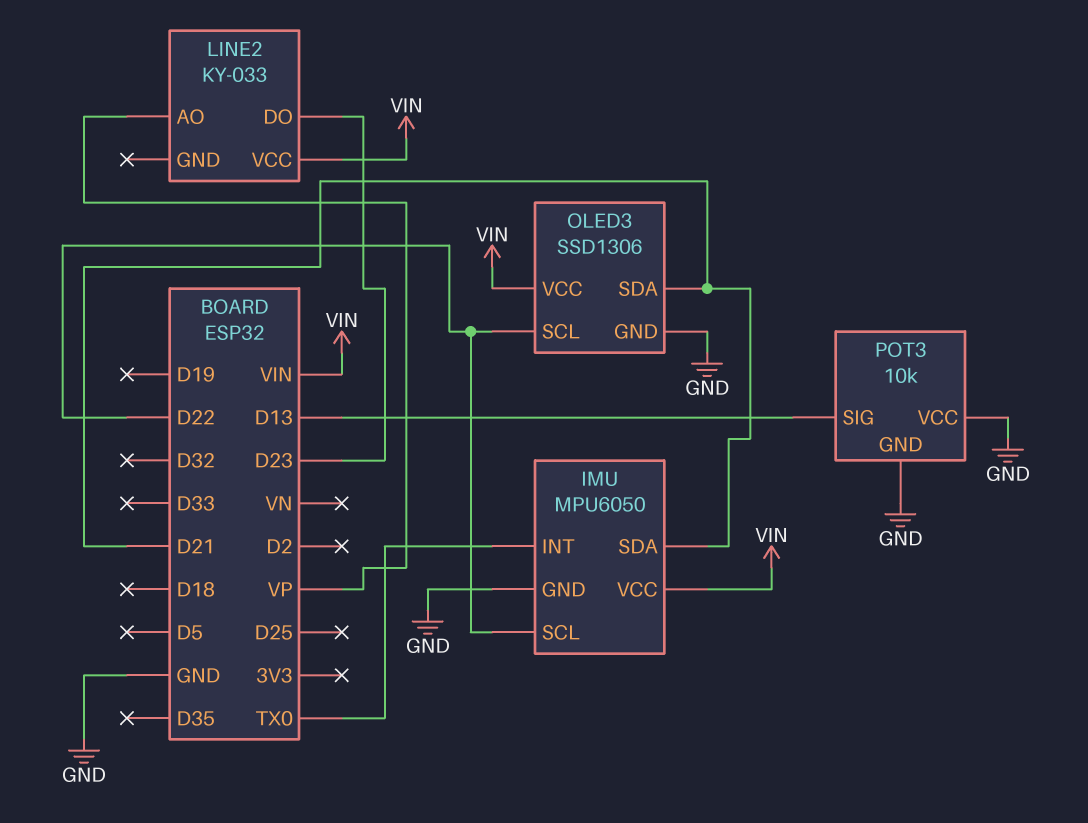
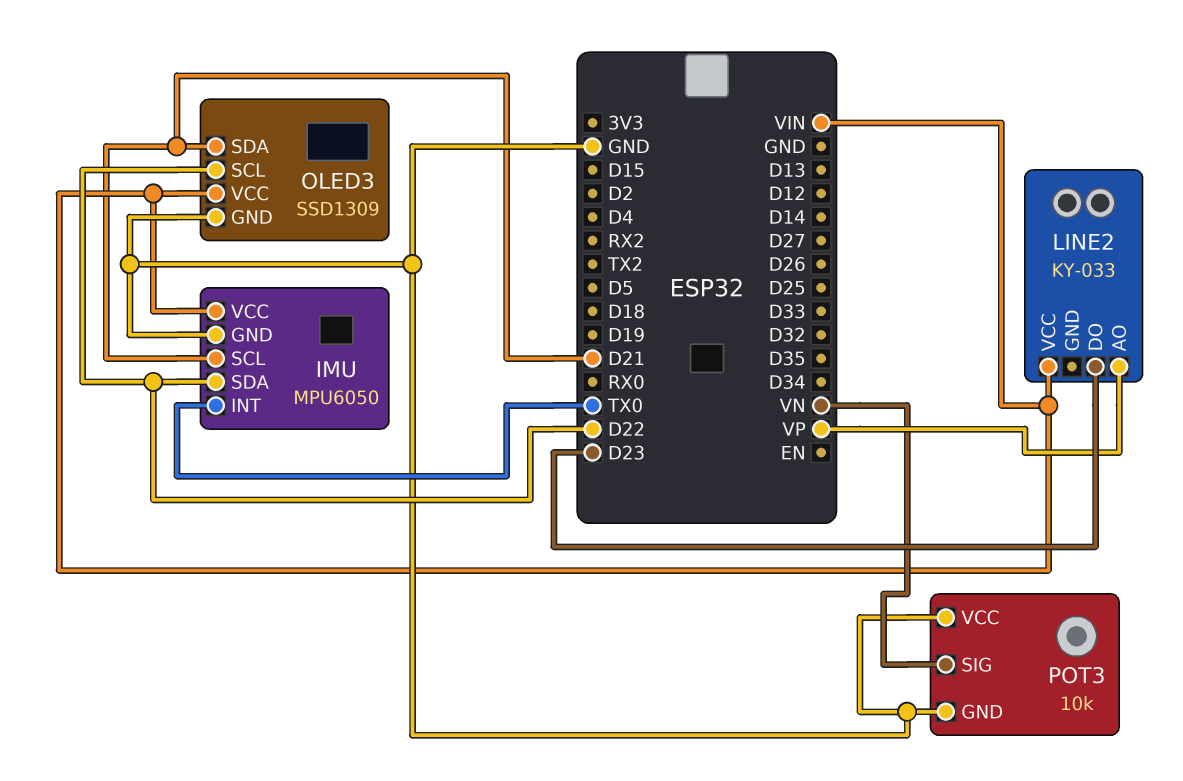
IMU pin SCL: D22 -> D21
IMU pin SDA: D21 -> D22
OLED3: SSD1306 -> SSD1309
POT3 pin SIG: D13 -> VN

